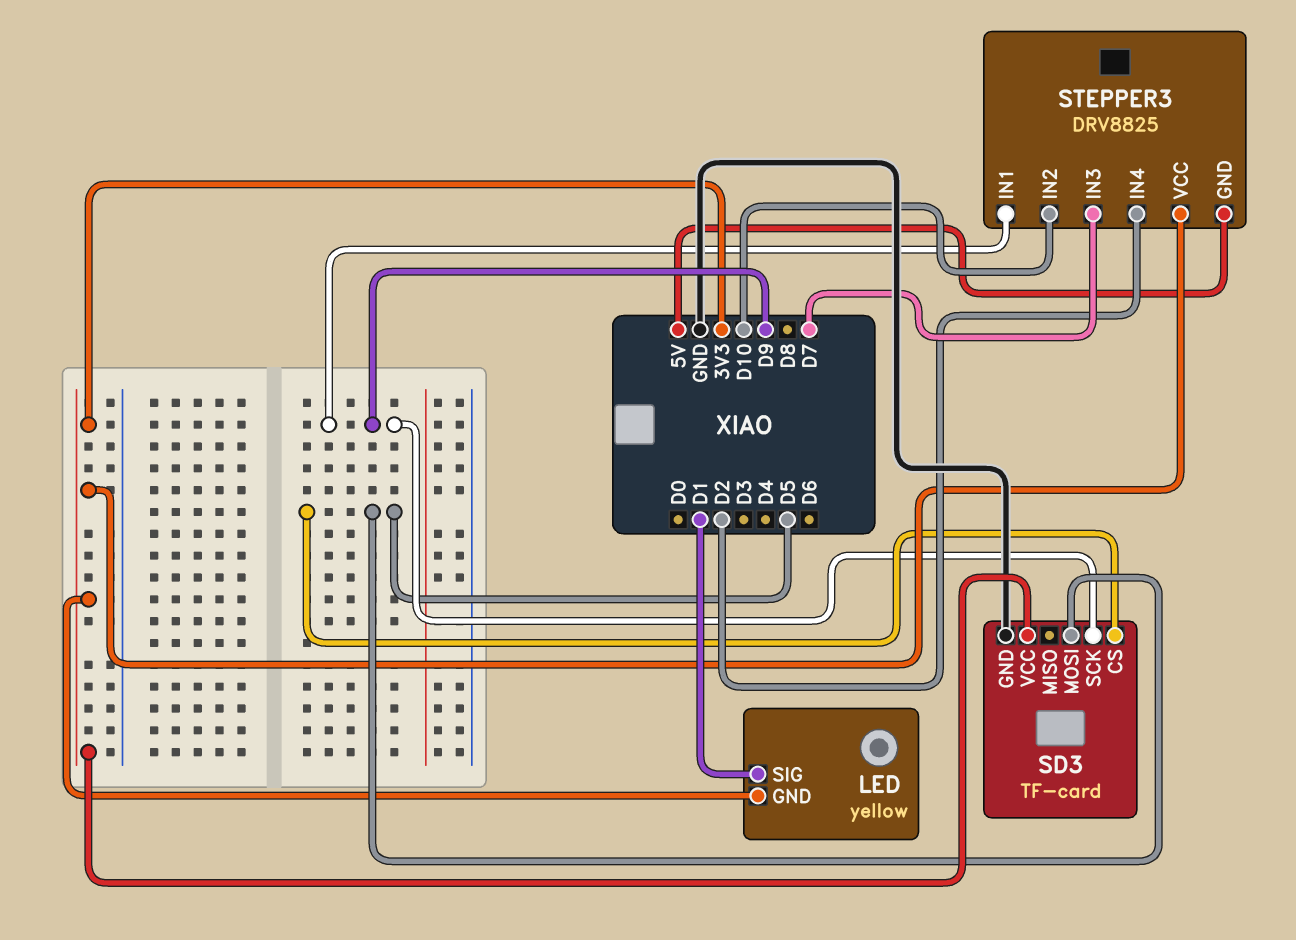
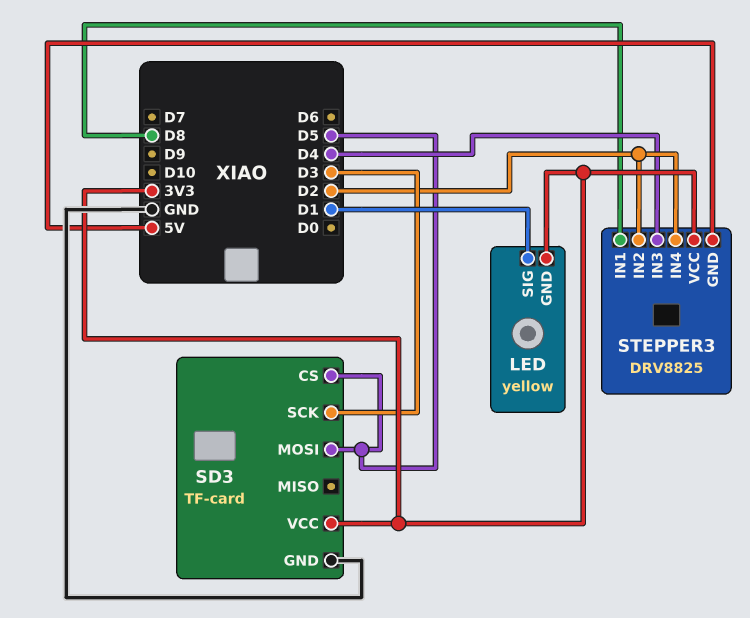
SD3 pin SCK: D9 -> D3
STEPPER3 pin IN1: D9 -> D8
STEPPER3 pin IN2: D10 -> D2
STEPPER3 pin IN3: D7 -> D4

